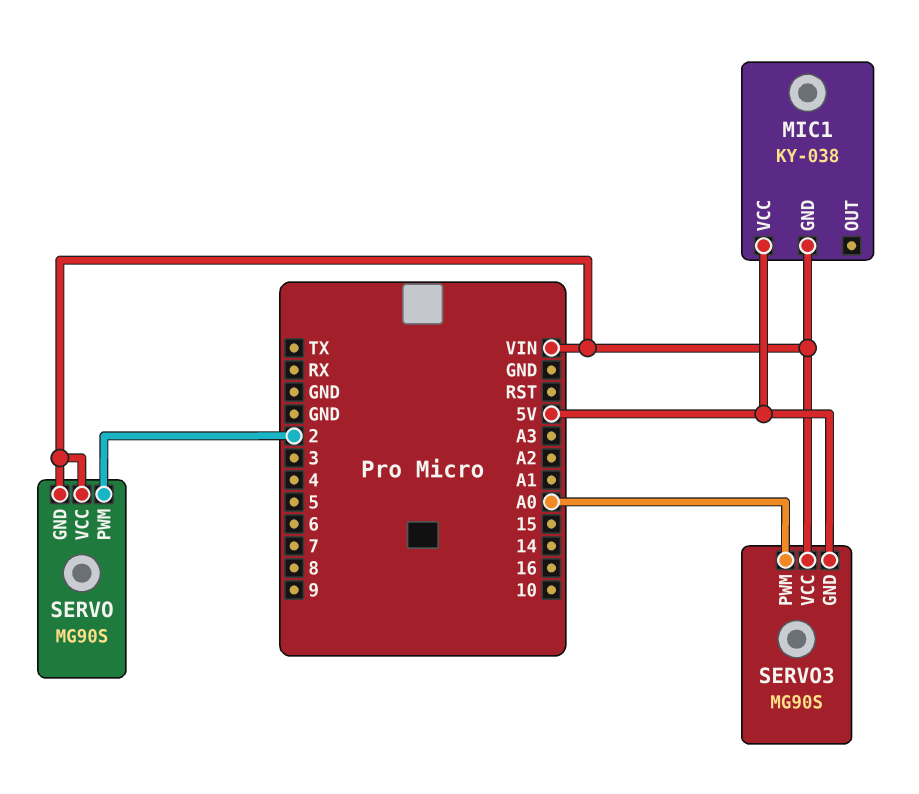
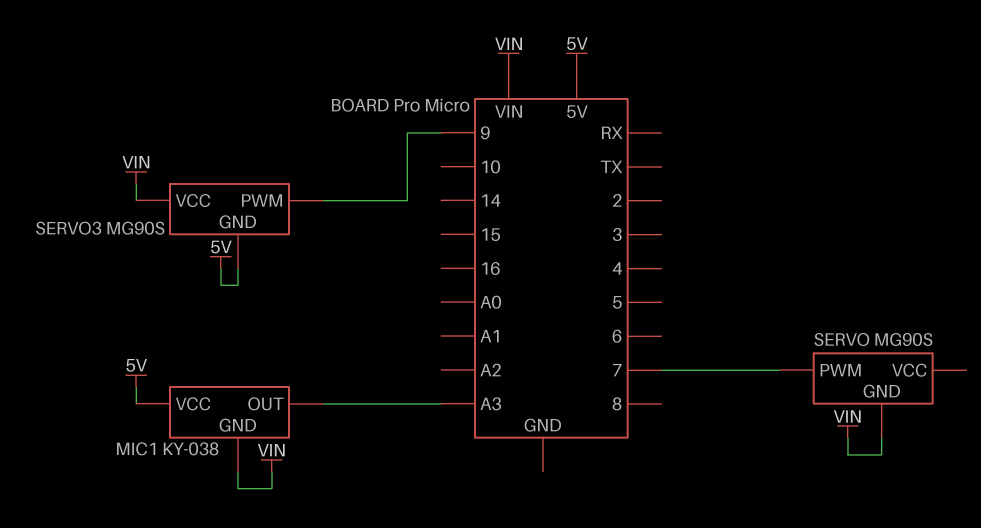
MIC1 pin OUT: none -> A3
SERVO pin PWM: 2 -> 7
SERVO pin VCC: VIN -> none
SERVO3 pin PWM: A0 -> 9

